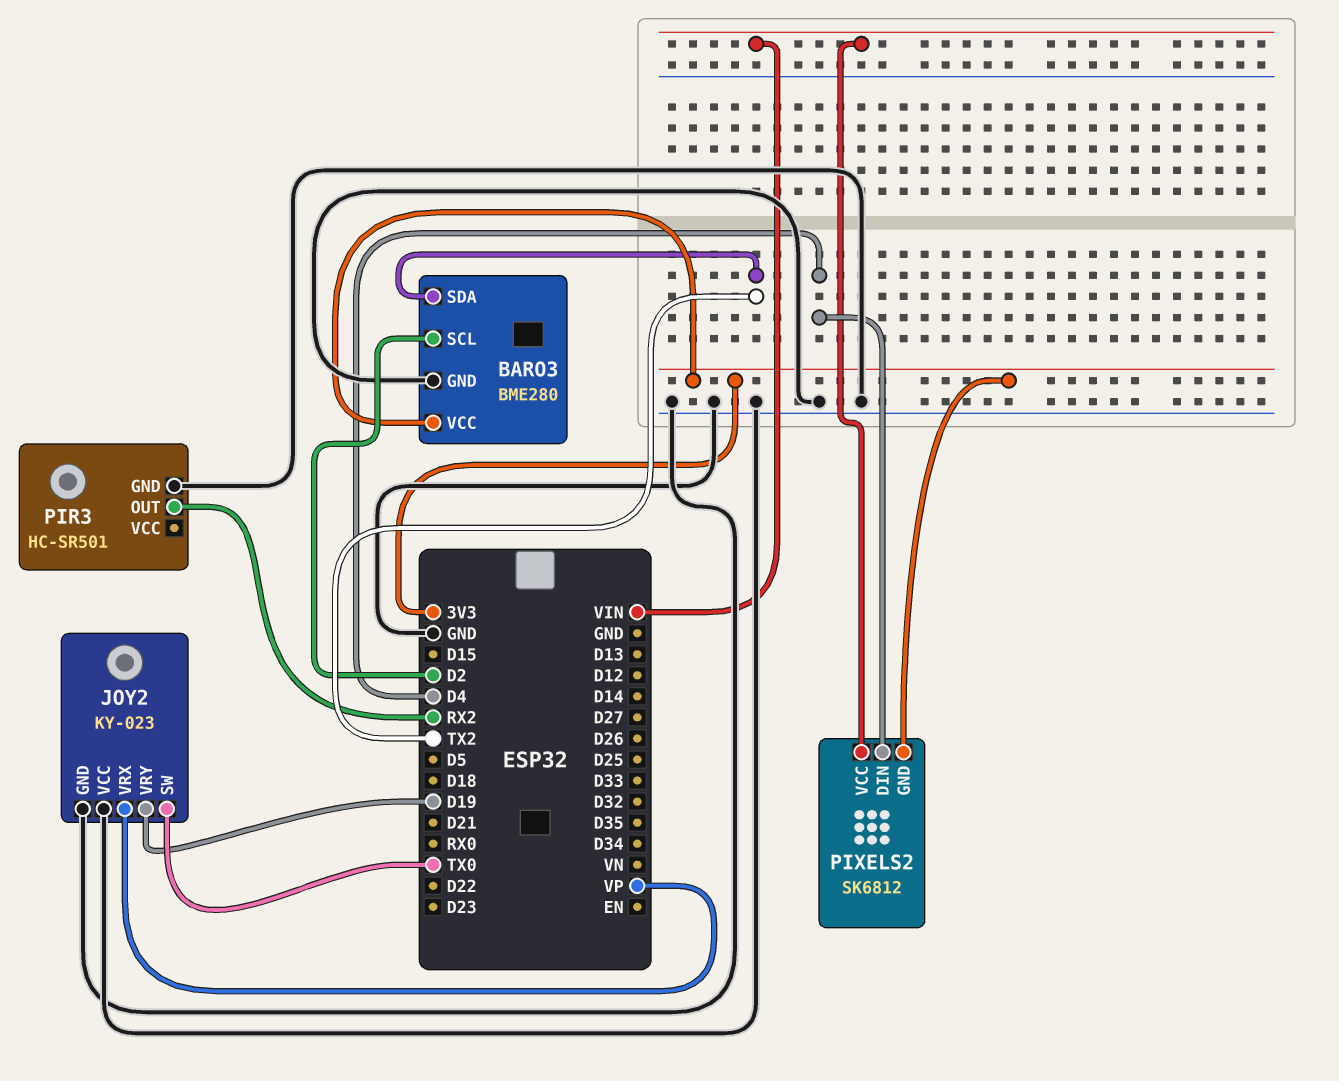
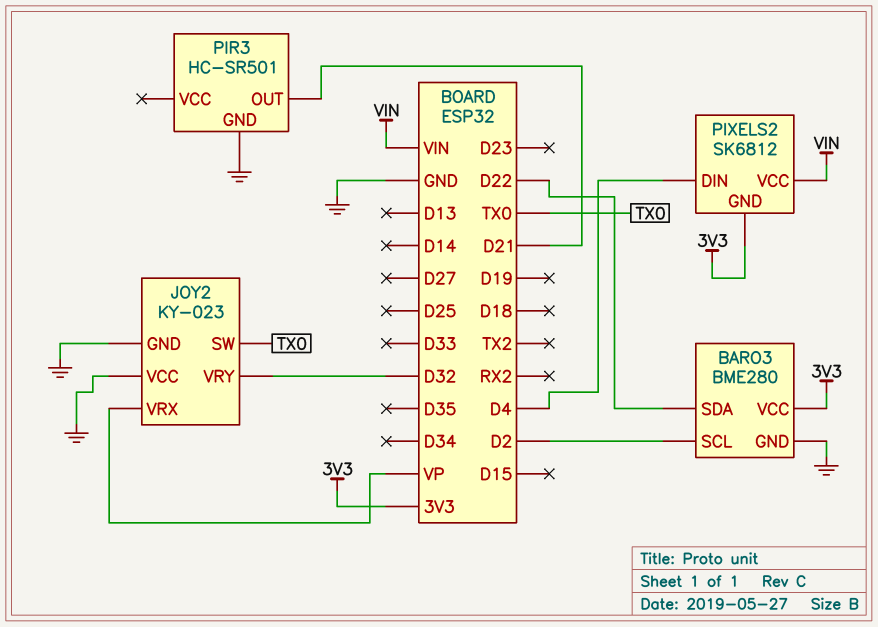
BARO3 pin SDA: TX2 -> D22
JOY2 pin VRY: D19 -> D32
PIR3 pin OUT: RX2 -> D21

